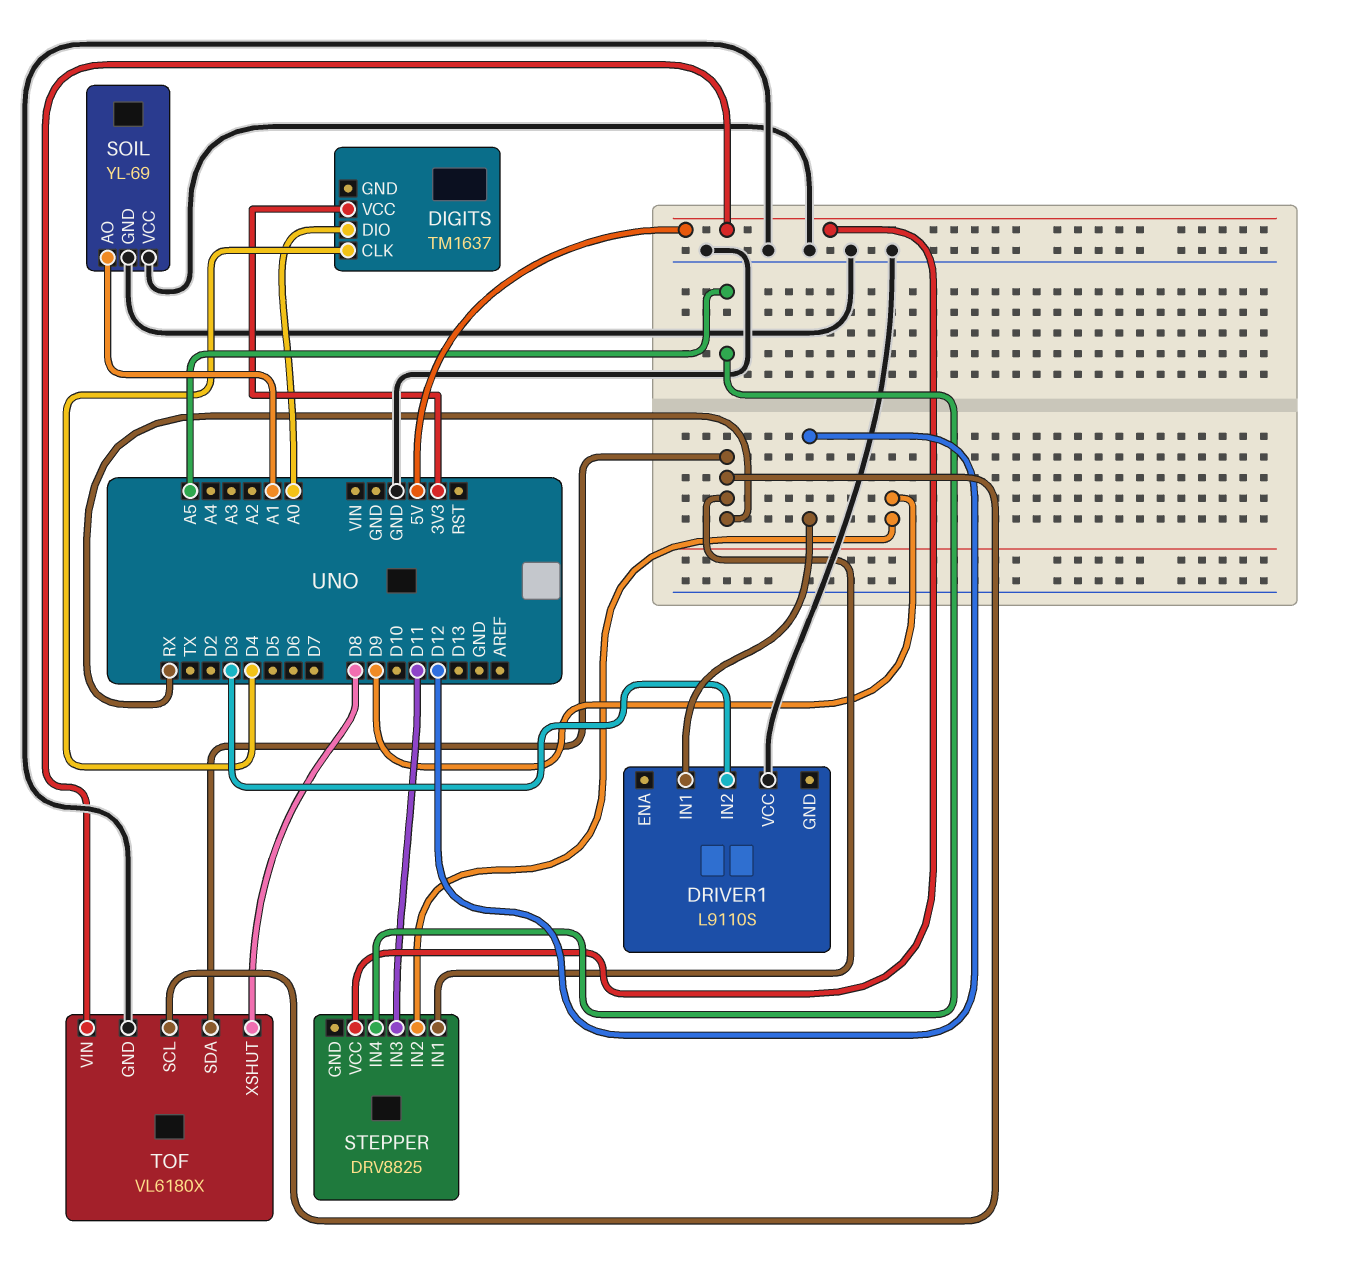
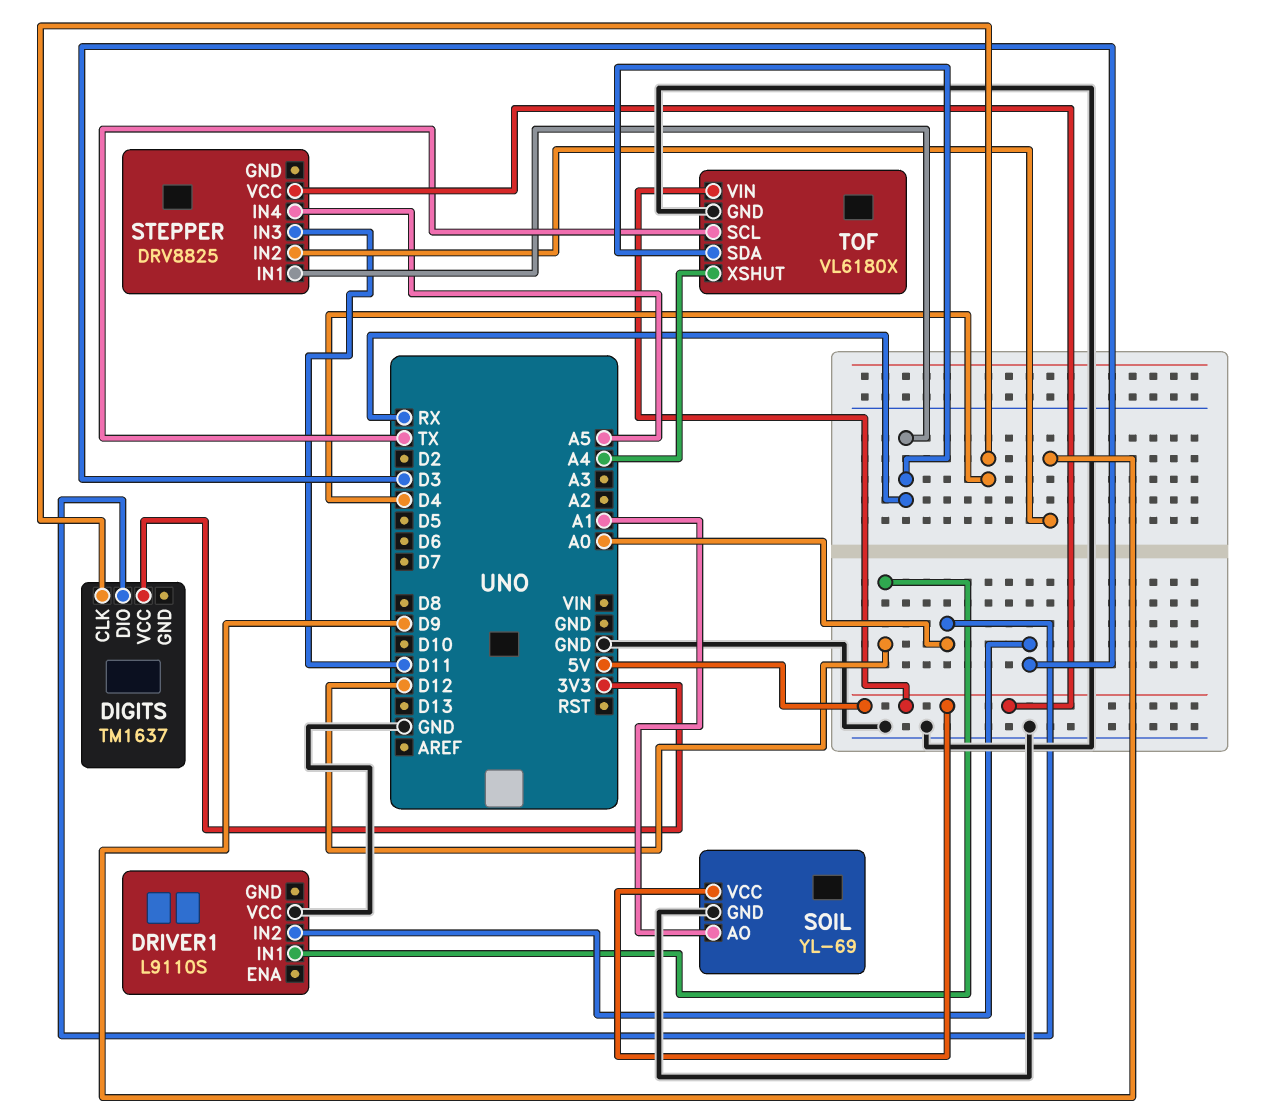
SOIL pin VCC: GND -> 5V
TOF pin SCL: RX -> TX
TOF pin XSHUT: D8 -> A4

